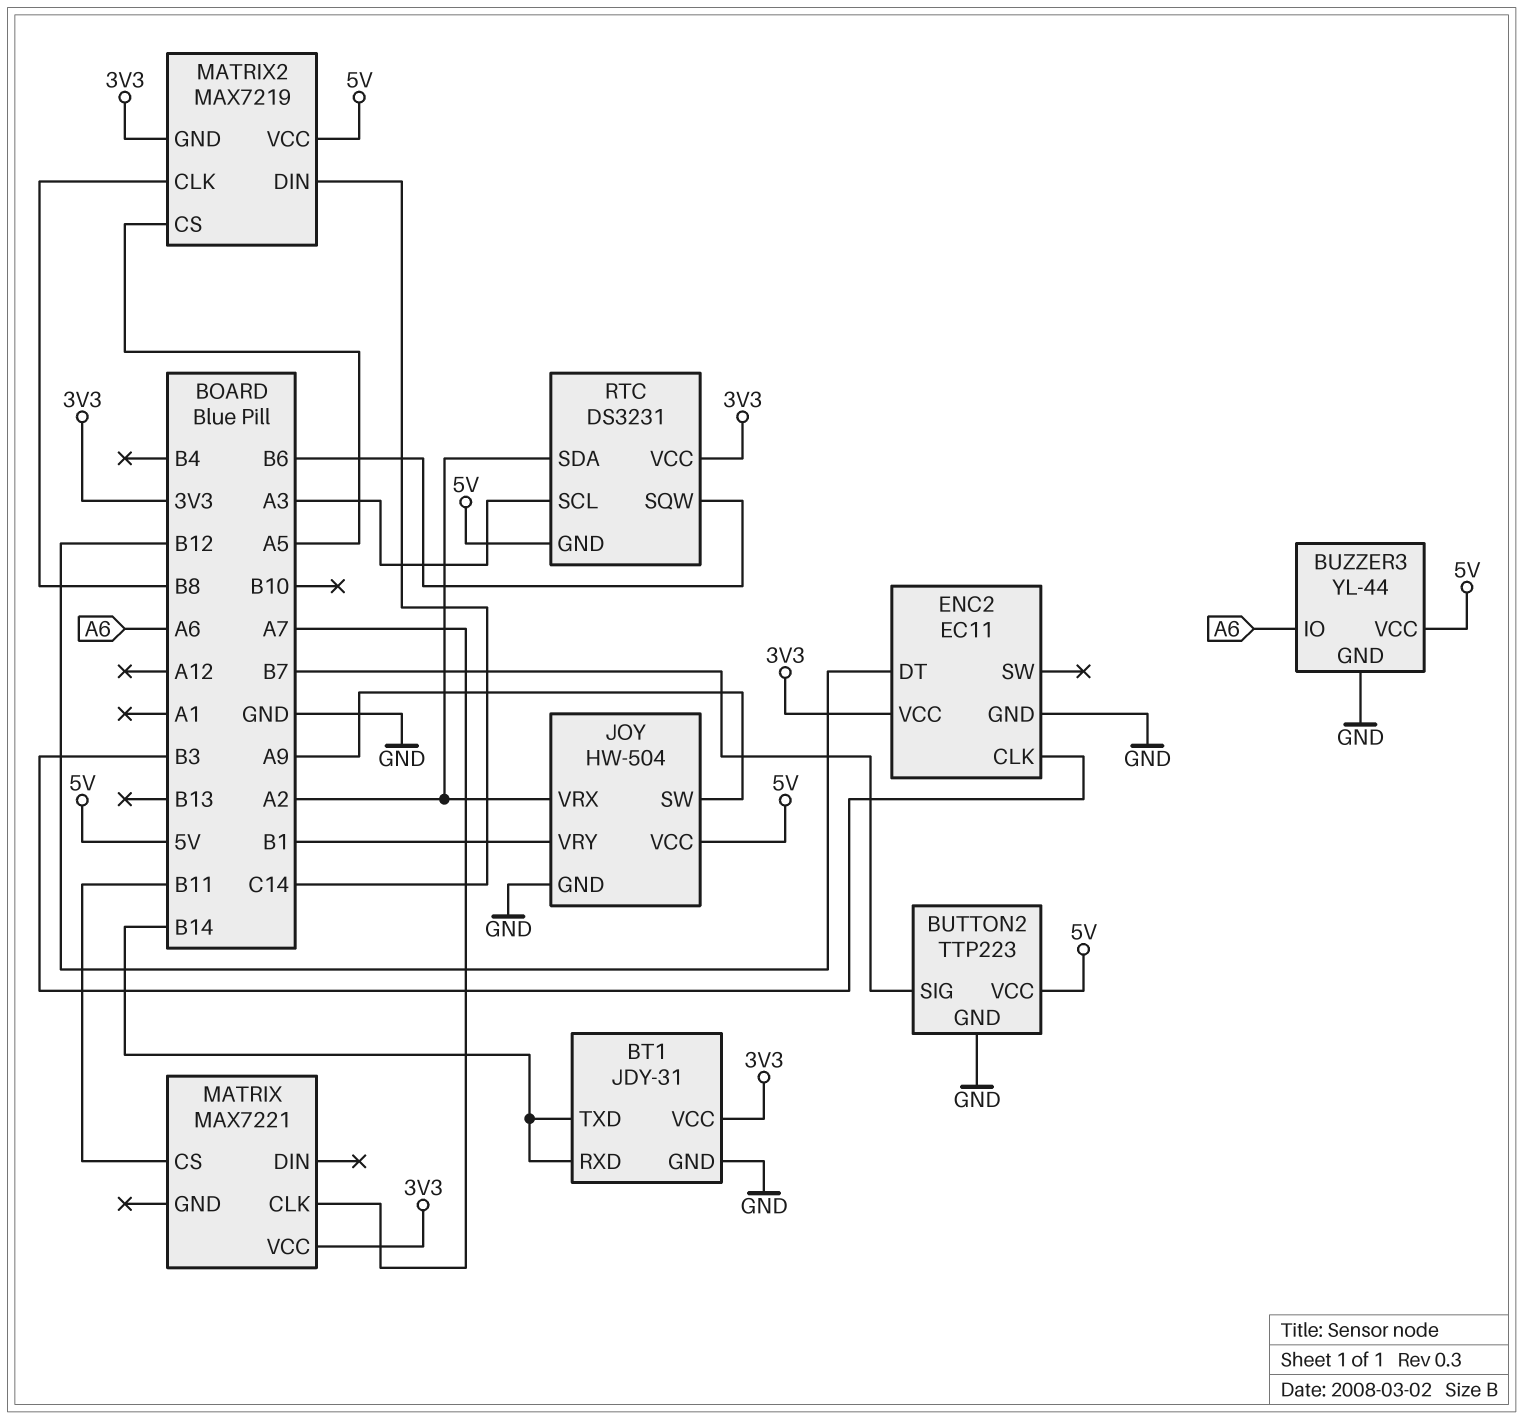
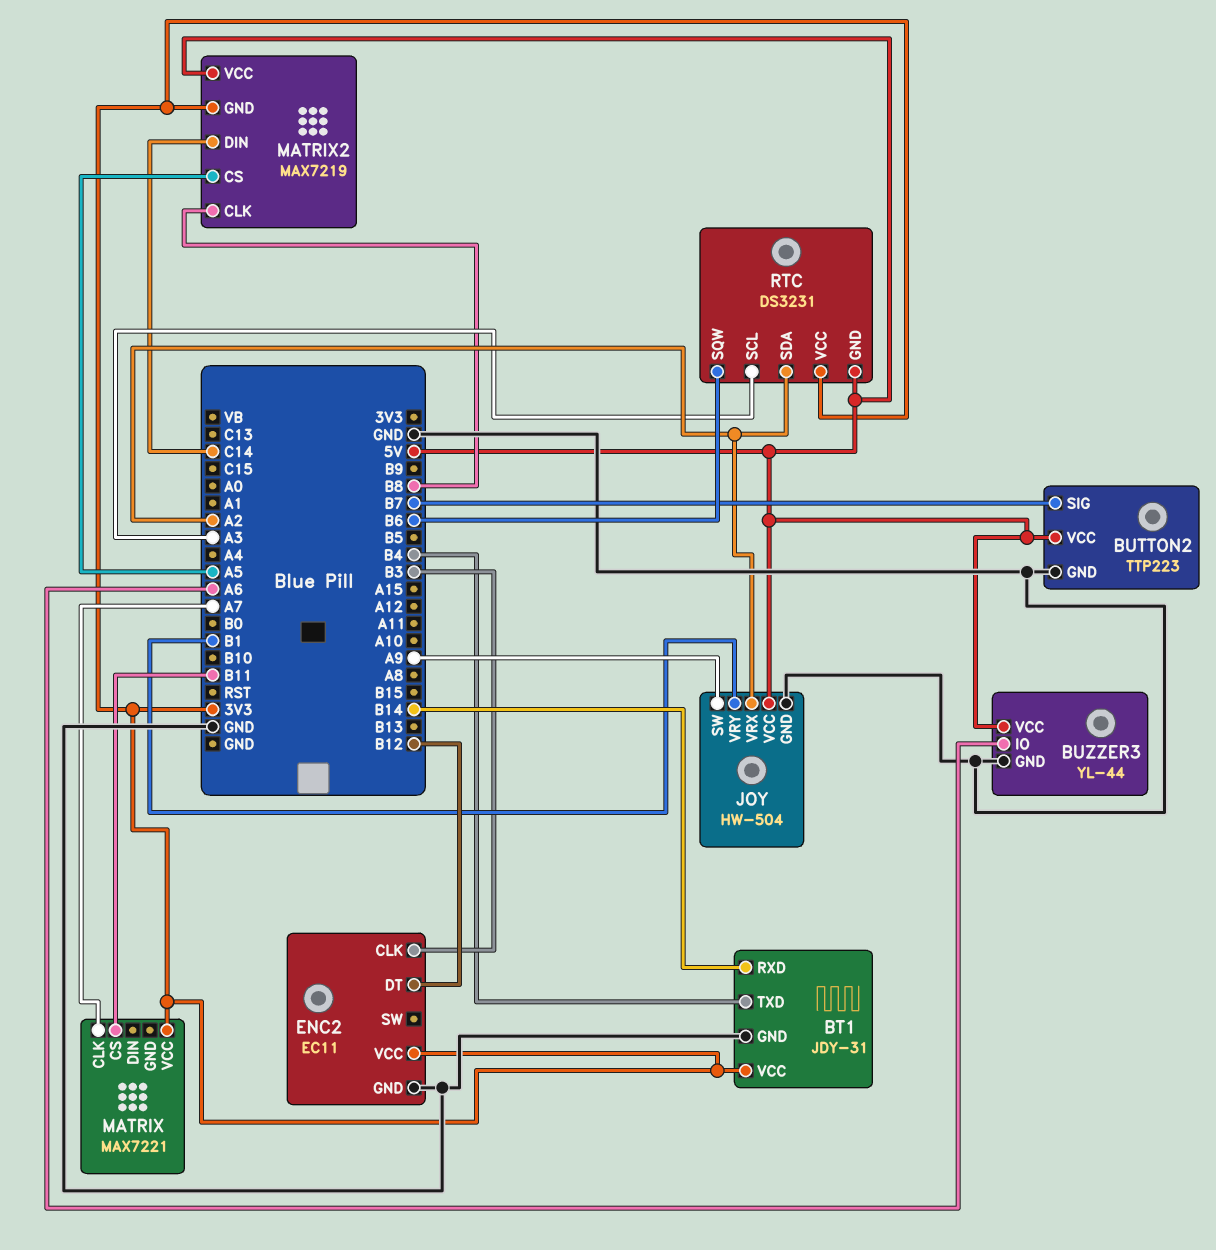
BT1 pin TXD: B14 -> B4

